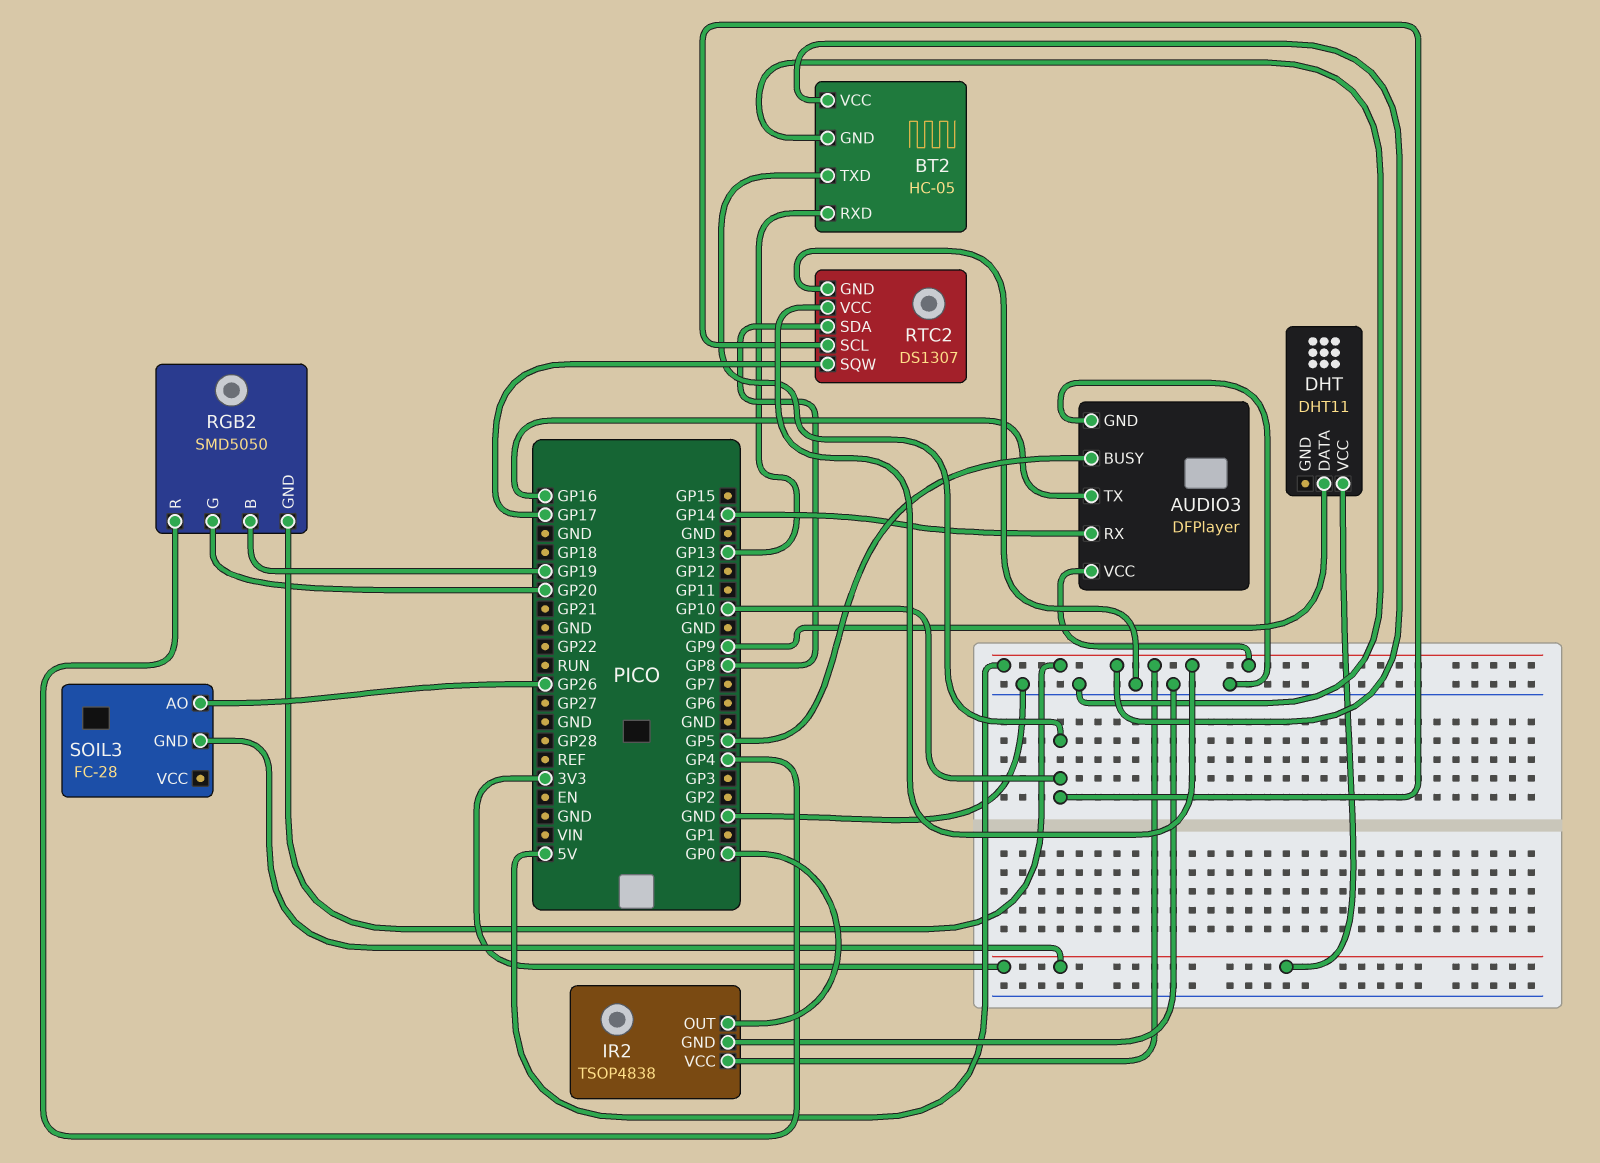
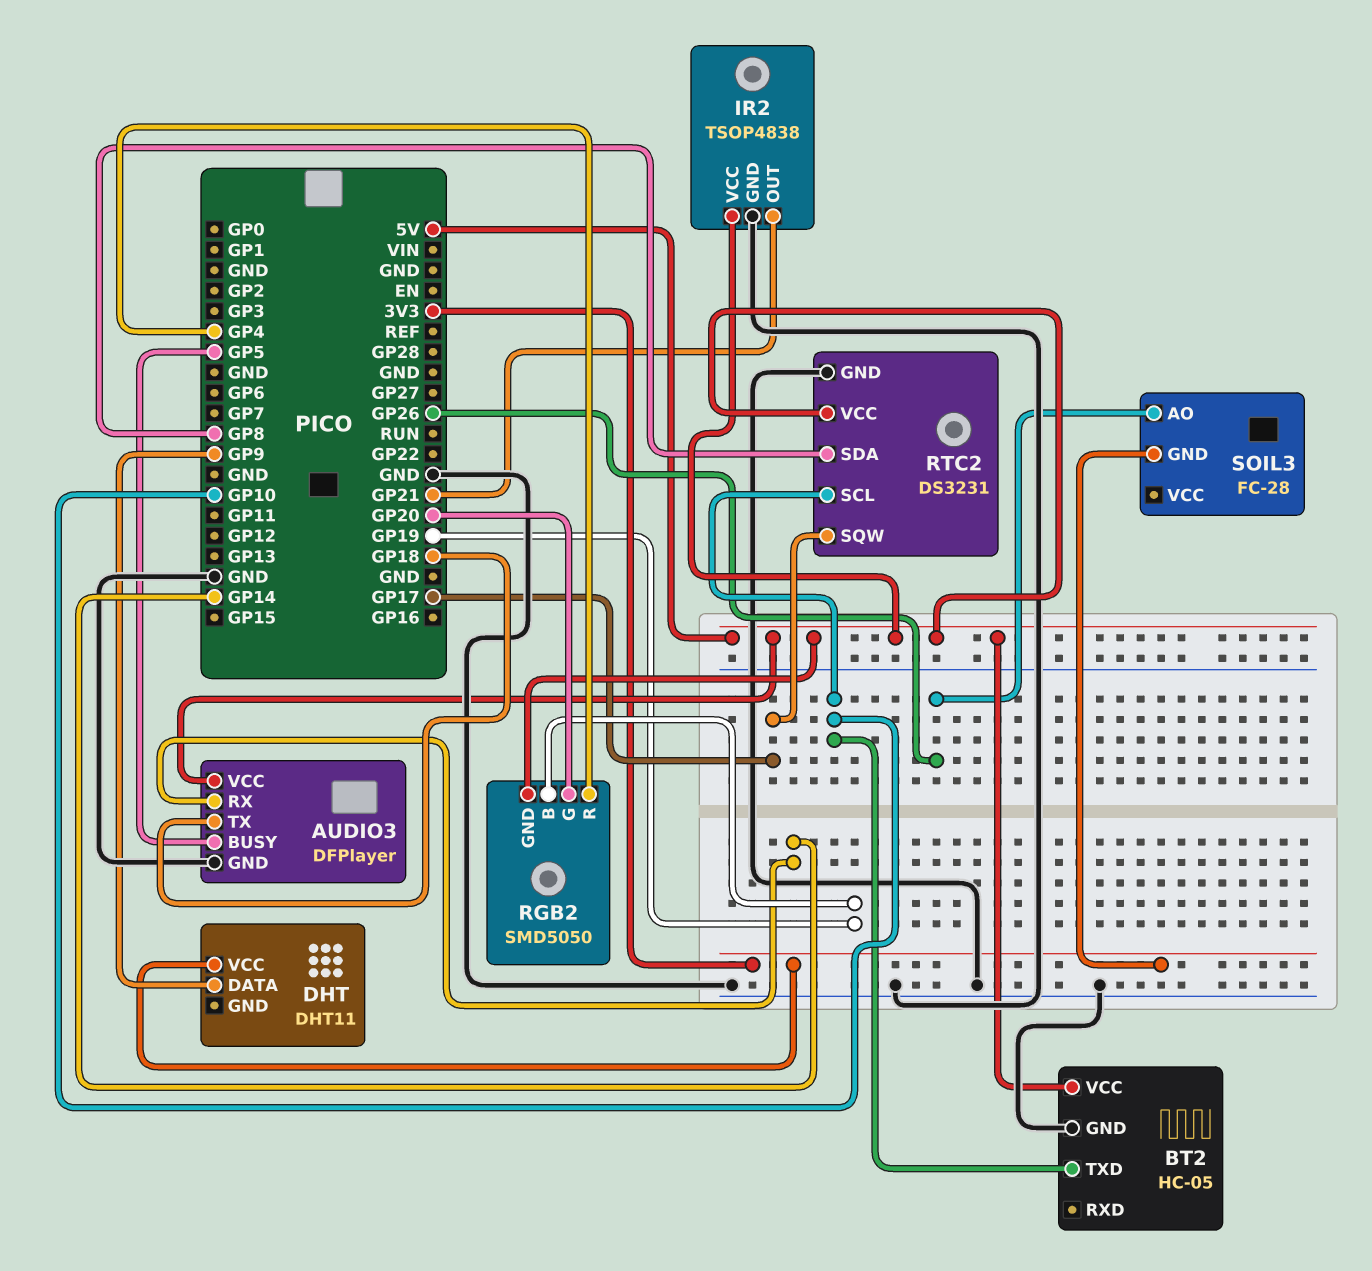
AUDIO3 pin TX: GP16 -> GP18
BT2 pin RXD: GP13 -> none
IR2 pin OUT: GP0 -> GP21
RTC2: DS1307 -> DS3231

